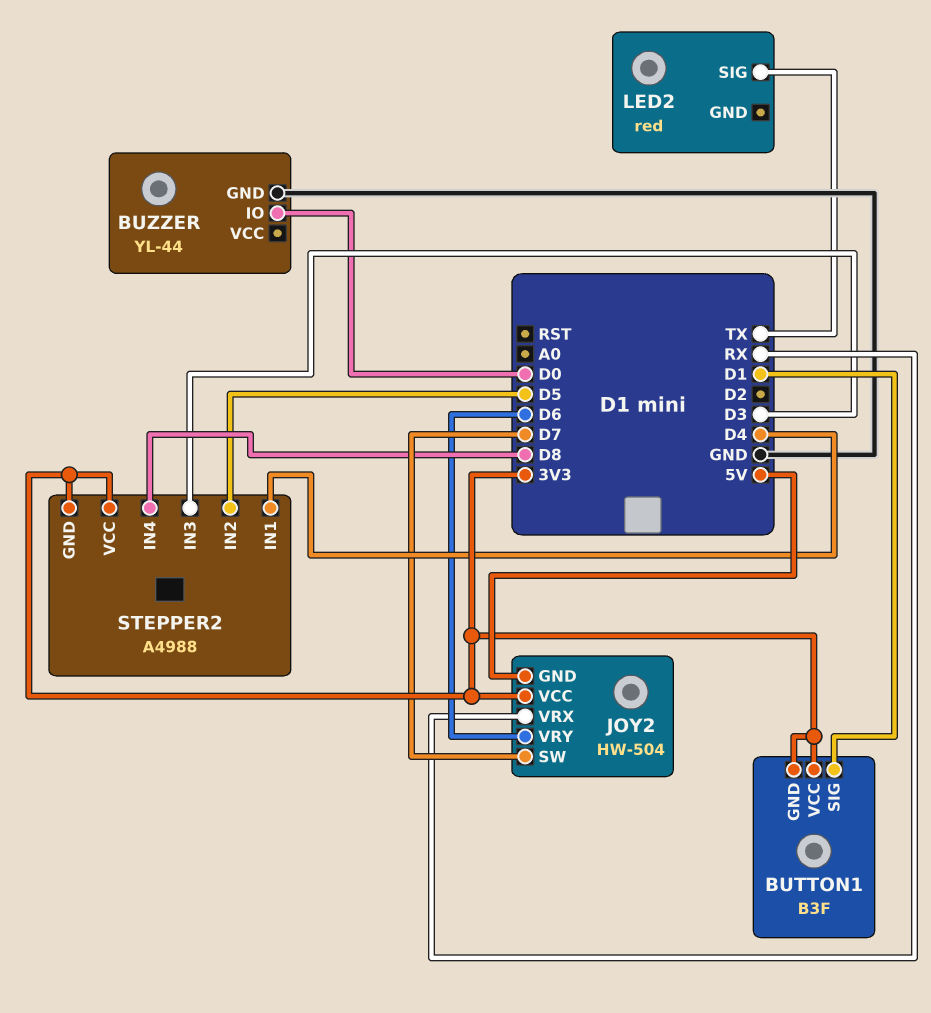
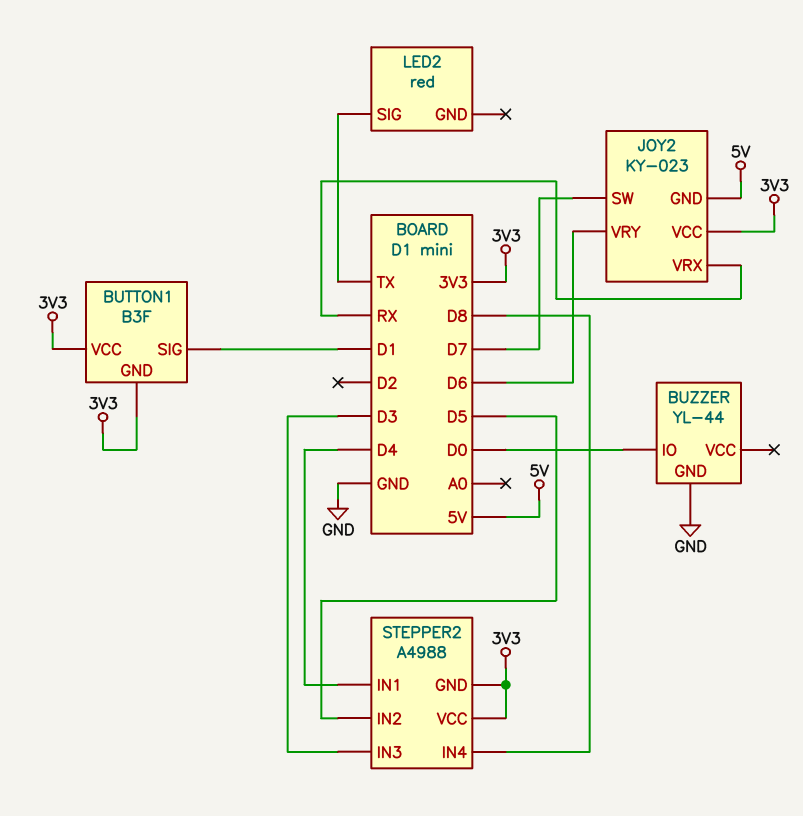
JOY2: HW-504 -> KY-023

